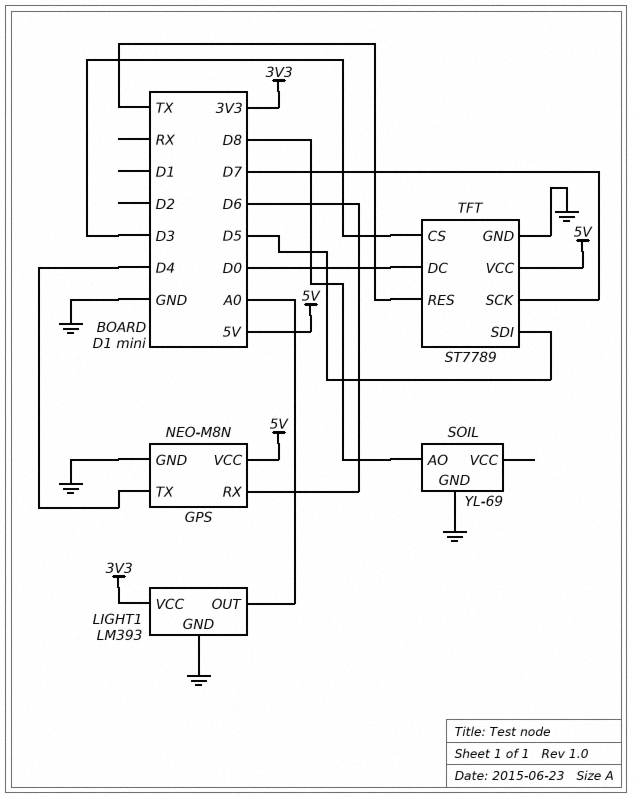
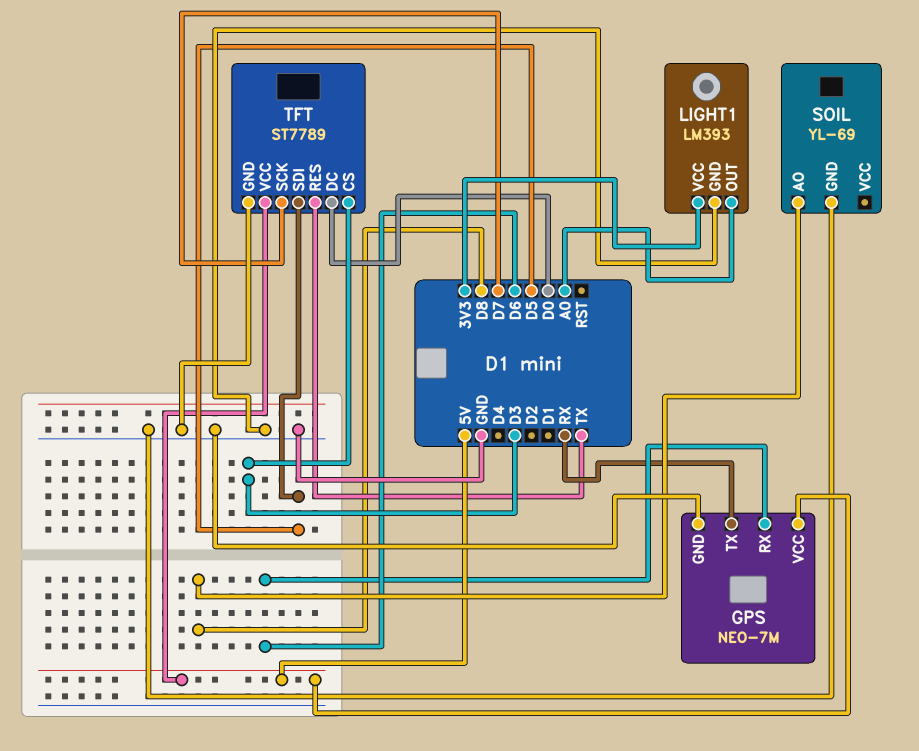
GPS: NEO-M8N -> NEO-7M
GPS pin TX: D4 -> RX

